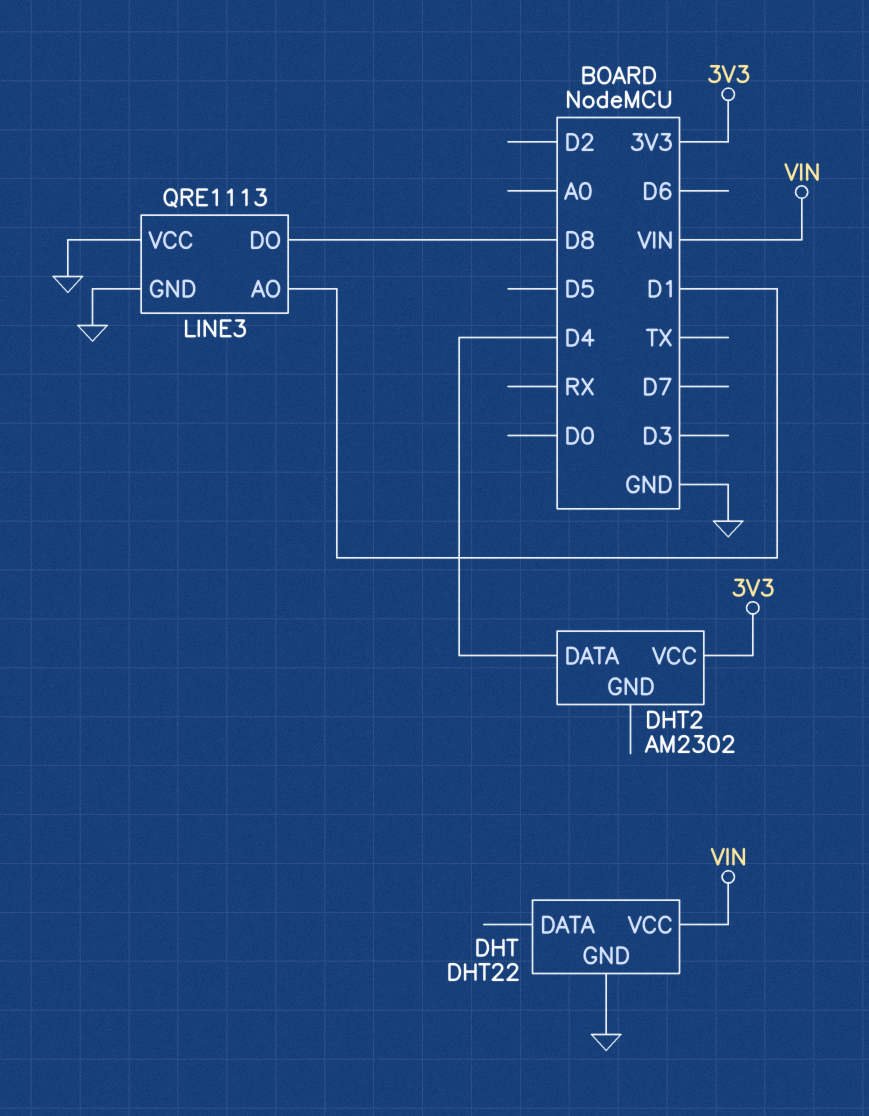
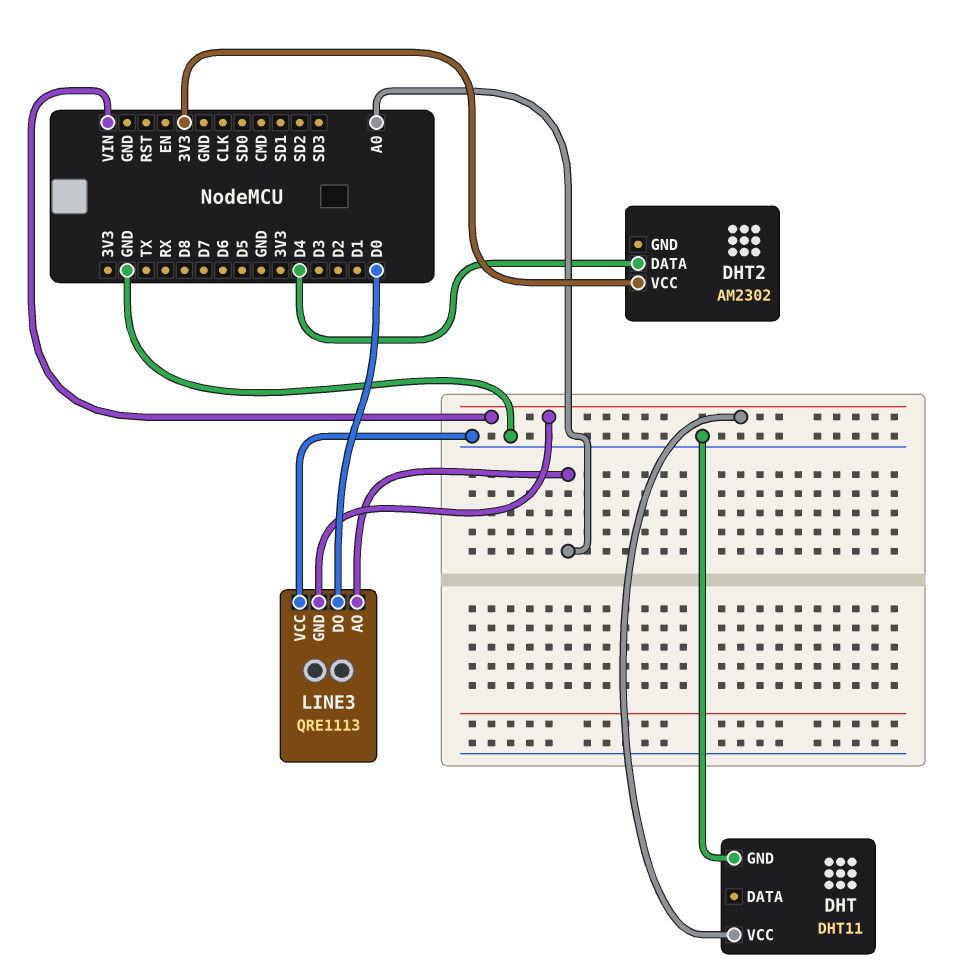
DHT: DHT22 -> DHT11
LINE3 pin AO: D1 -> A0
LINE3 pin DO: D8 -> D0
LINE3 pin GND: GND -> VIN

